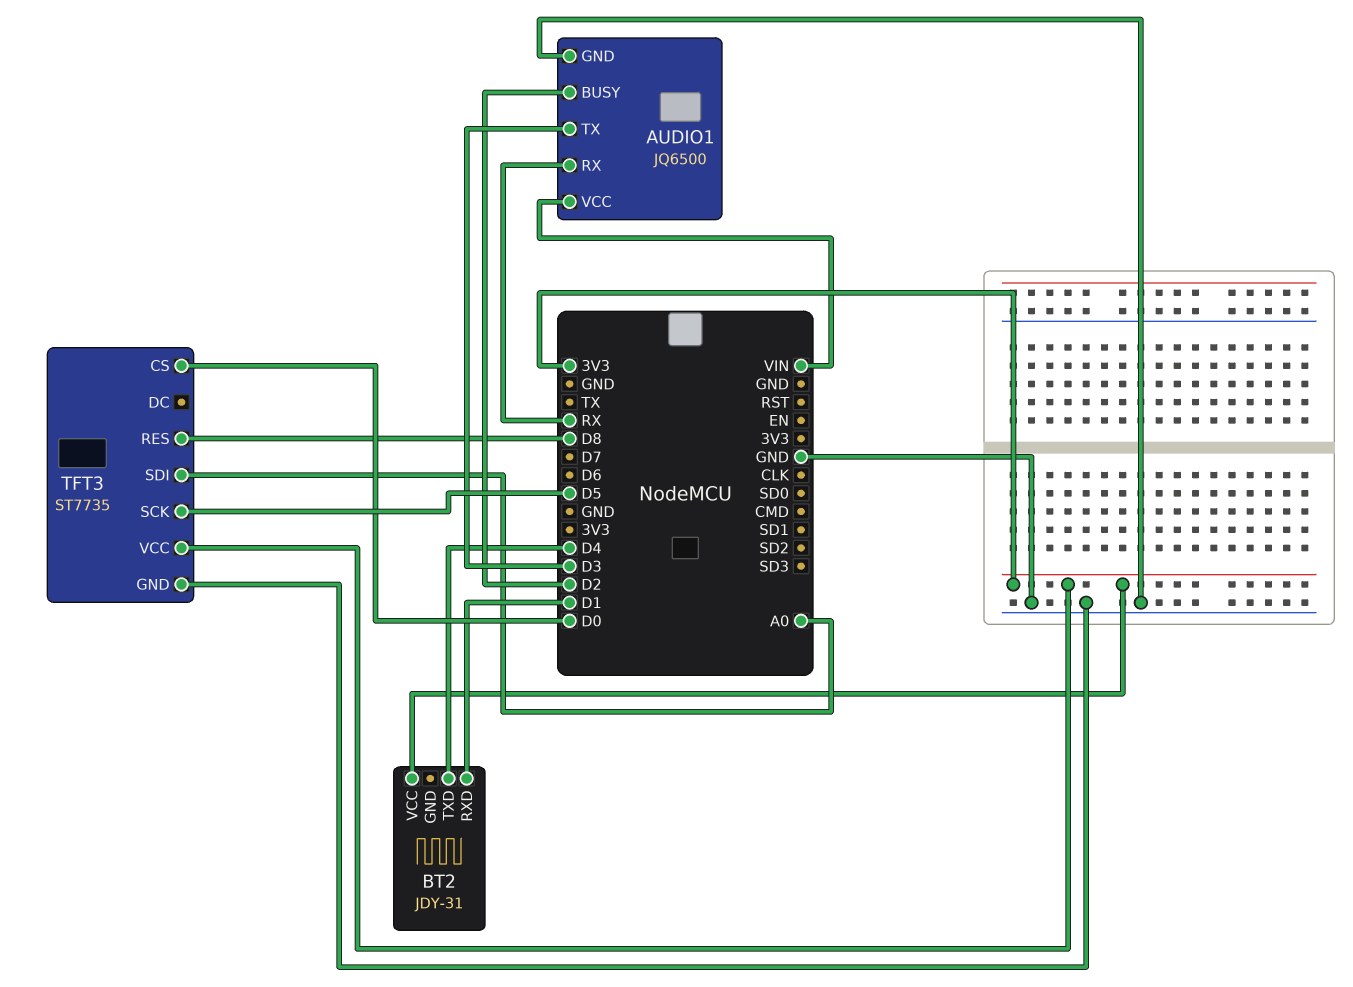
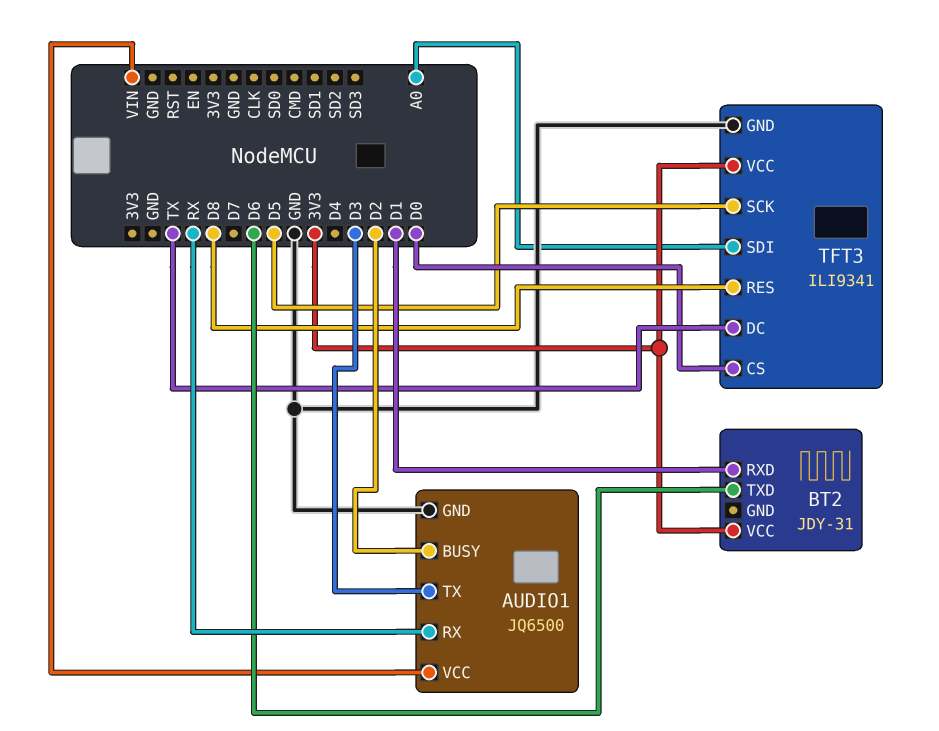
BT2 pin TXD: D4 -> D6
TFT3: ST7735 -> ILI9341
TFT3 pin DC: none -> TX

